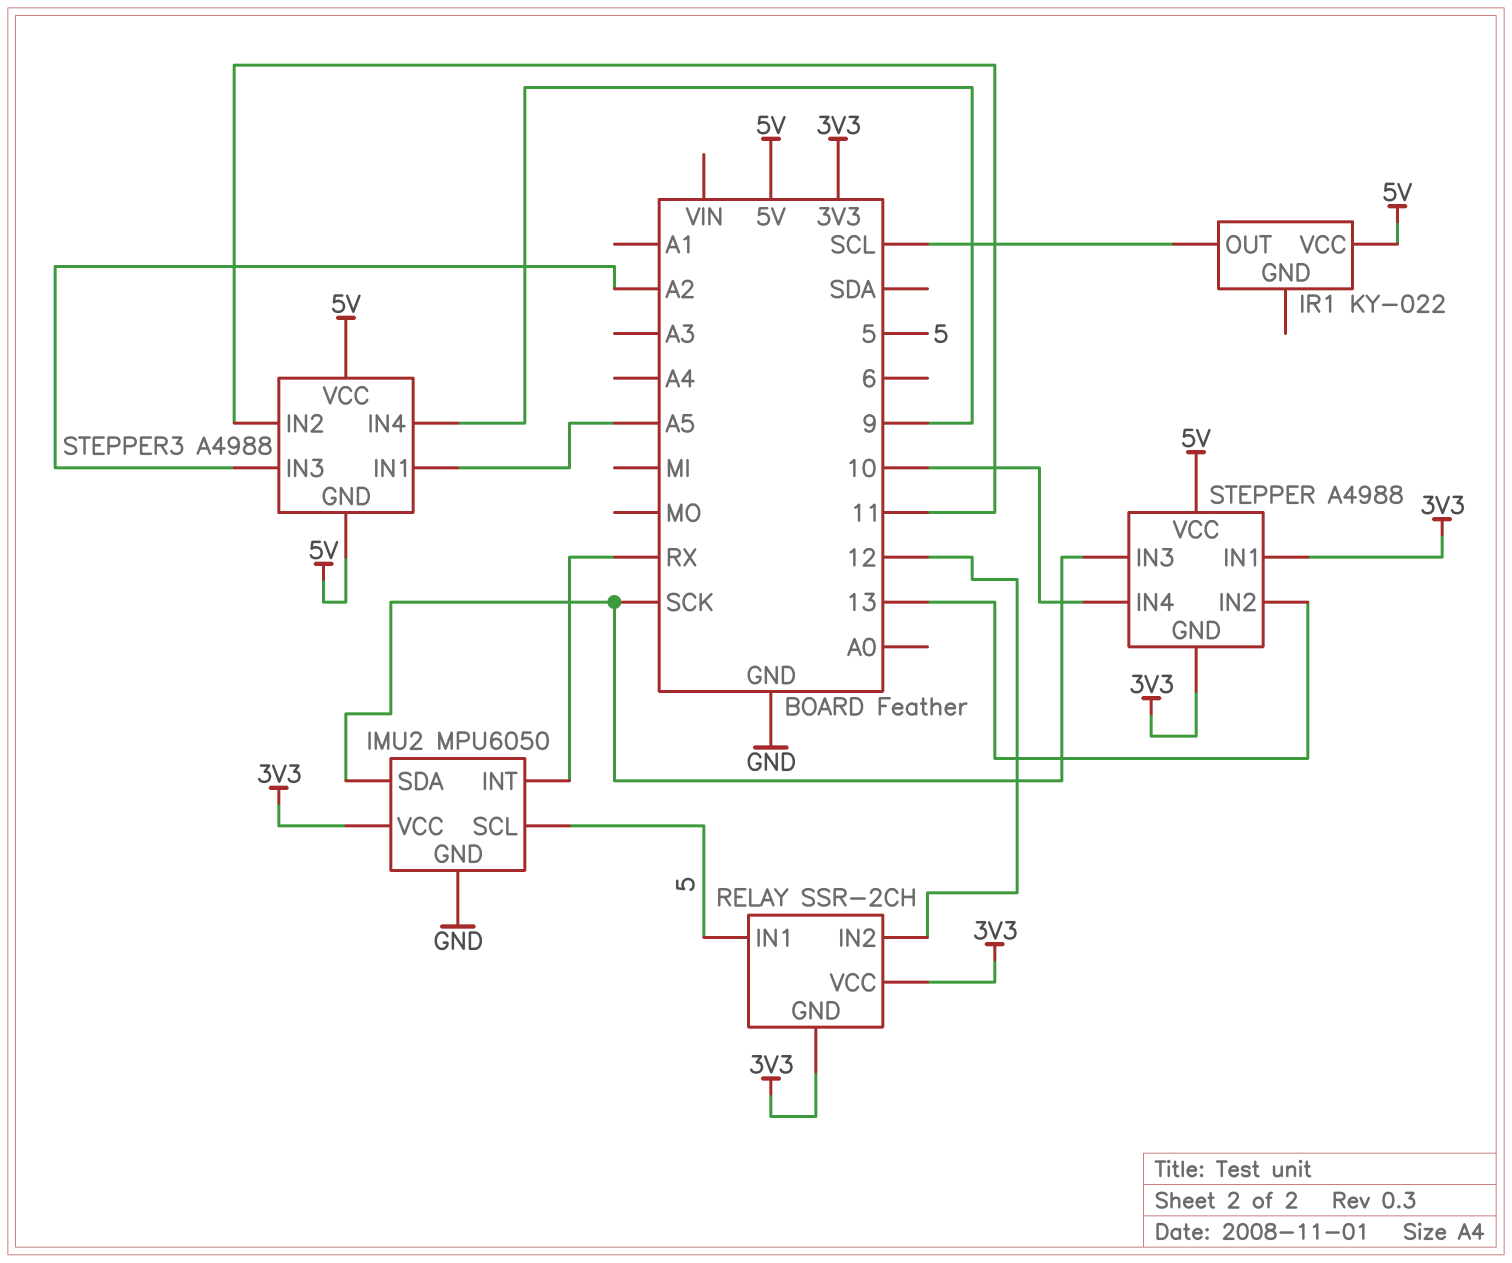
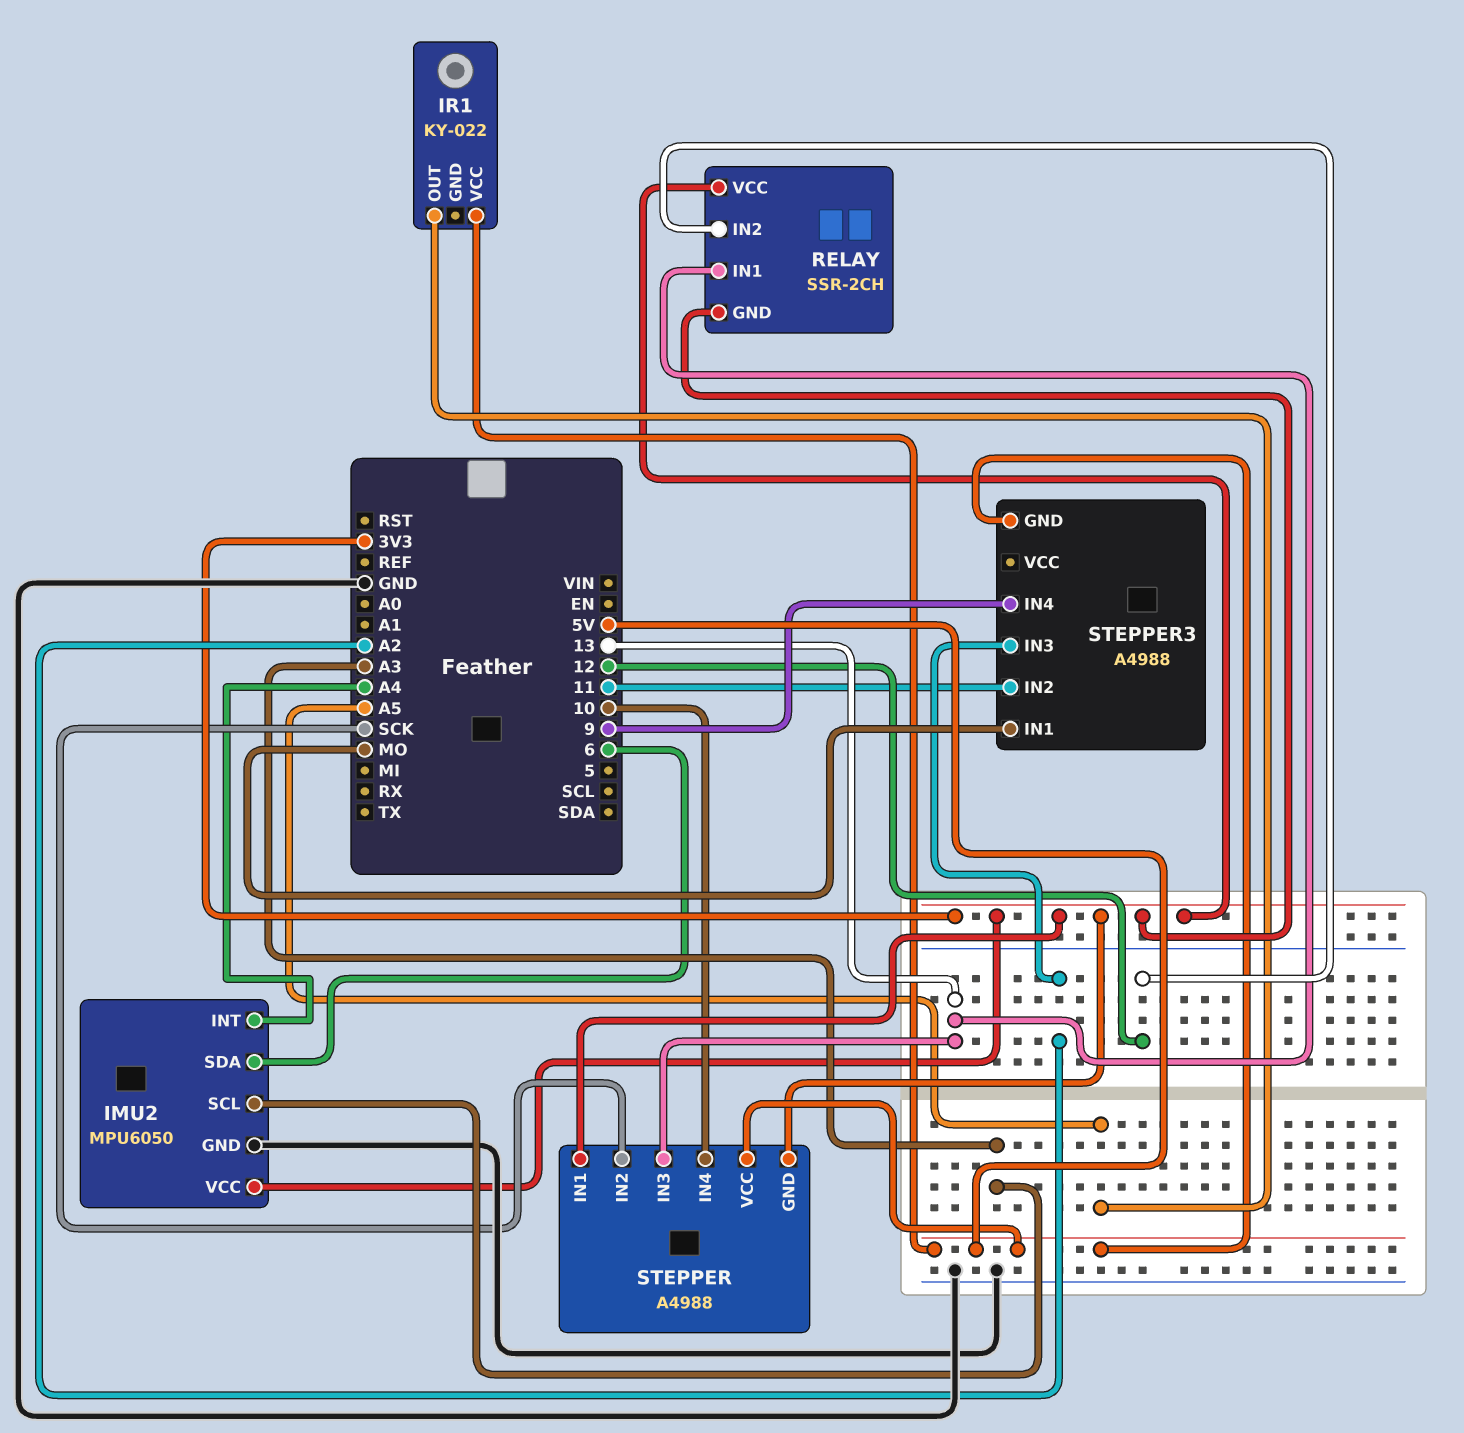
IMU2 pin INT: RX -> A4
IMU2 pin SCL: 5 -> A3
IMU2 pin SDA: SCK -> 6
IR1 pin OUT: SCL -> A5
RELAY pin IN1: 5 -> 13
STEPPER pin IN2: 13 -> SCK
STEPPER pin IN3: SCK -> 13
STEPPER3 pin IN1: A5 -> MO
STEPPER3 pin VCC: 5V -> none

